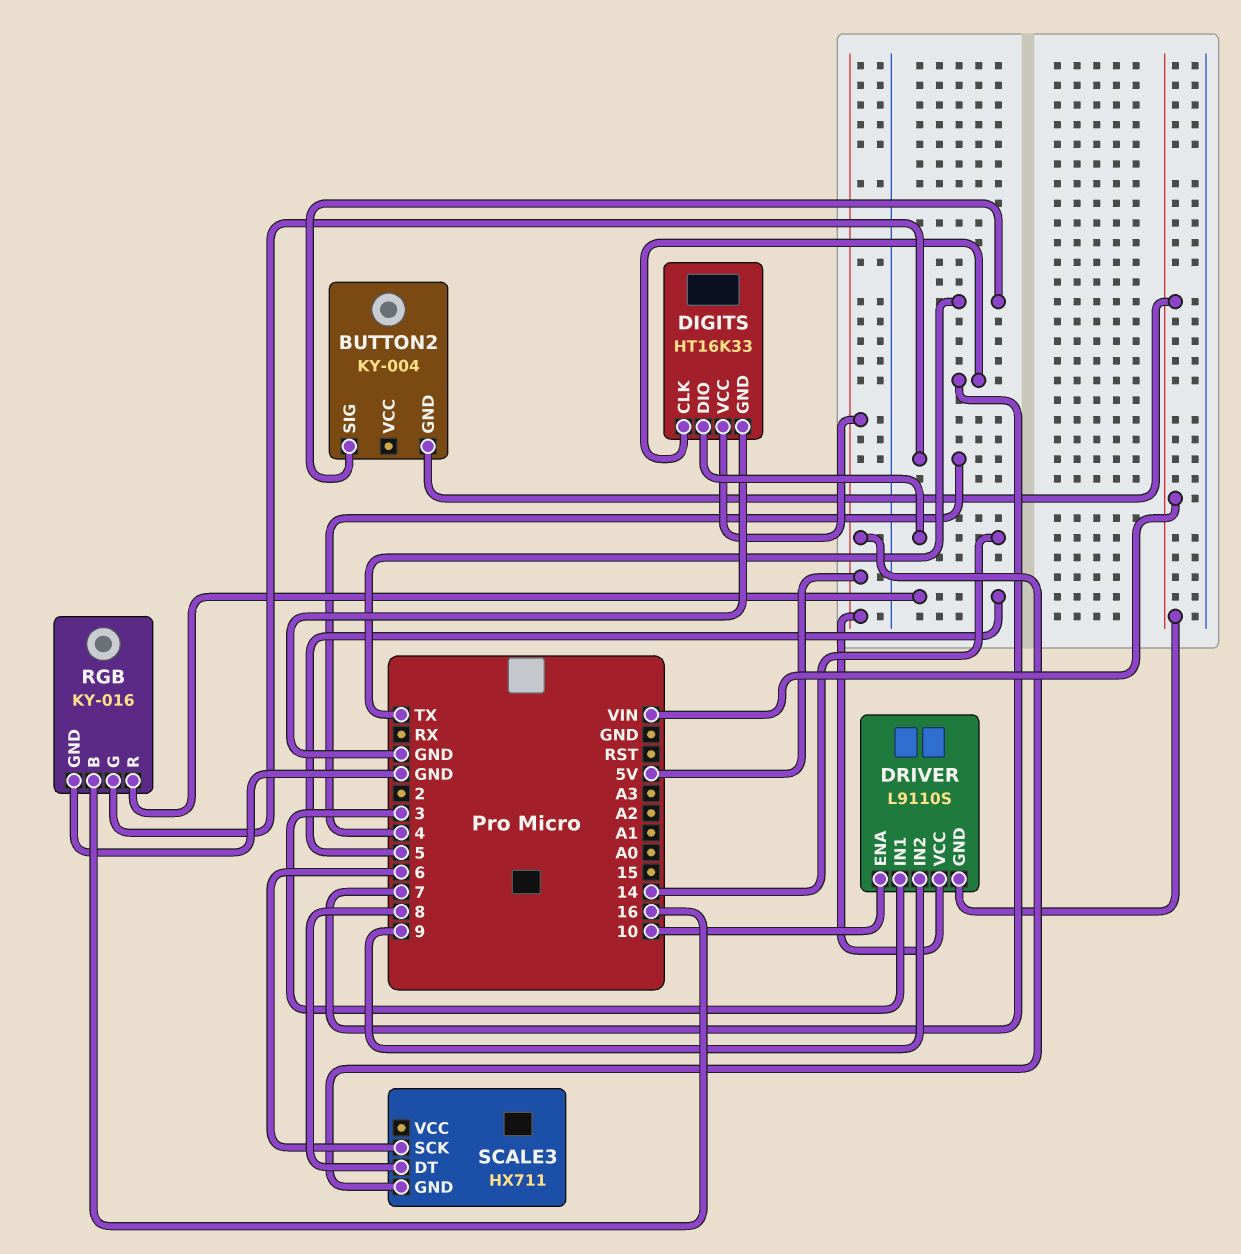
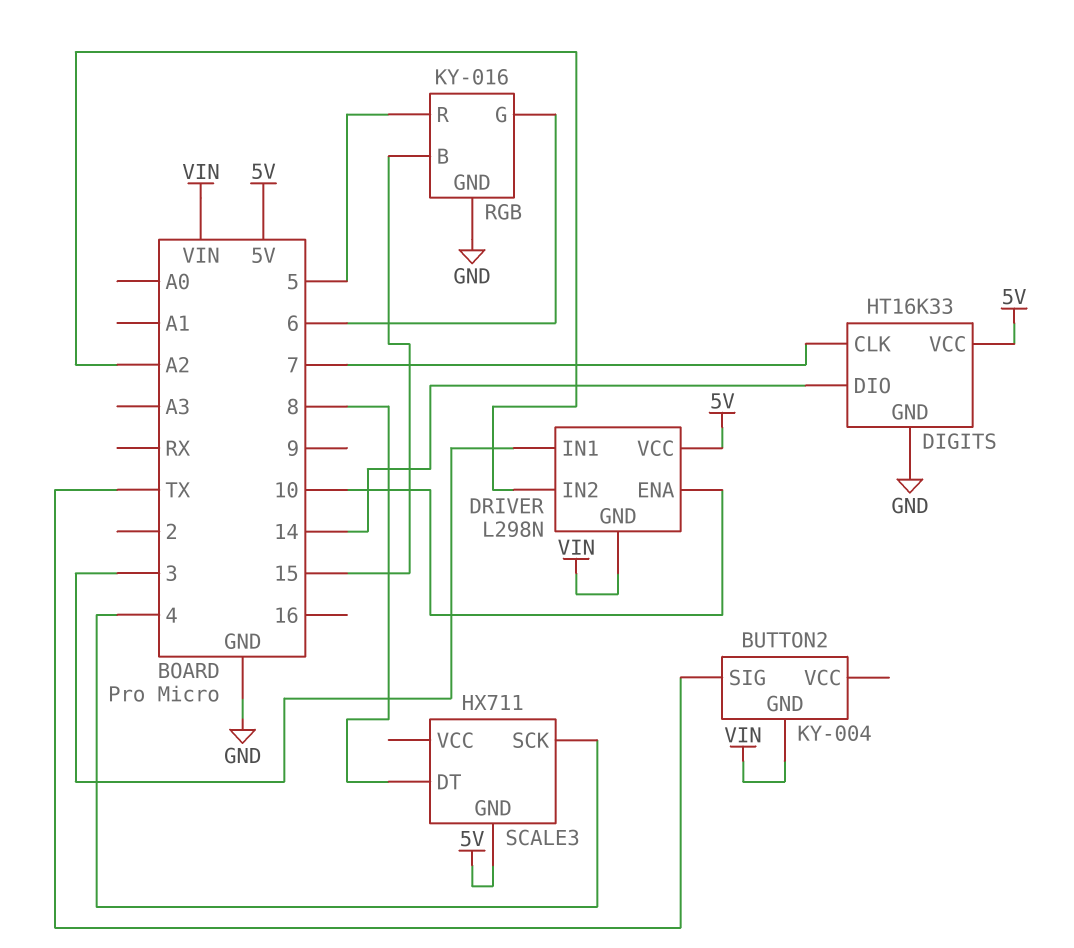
DRIVER: L9110S -> L298N
DRIVER pin IN2: 9 -> A2
RGB pin B: 16 -> 15
RGB pin G: 4 -> 6
SCALE3 pin SCK: 6 -> 4

